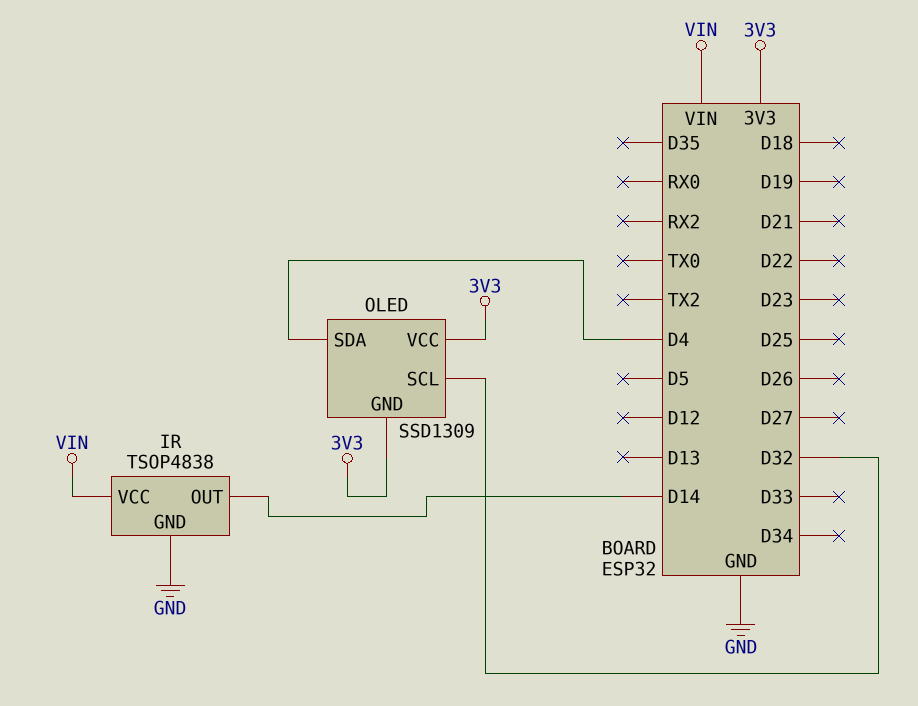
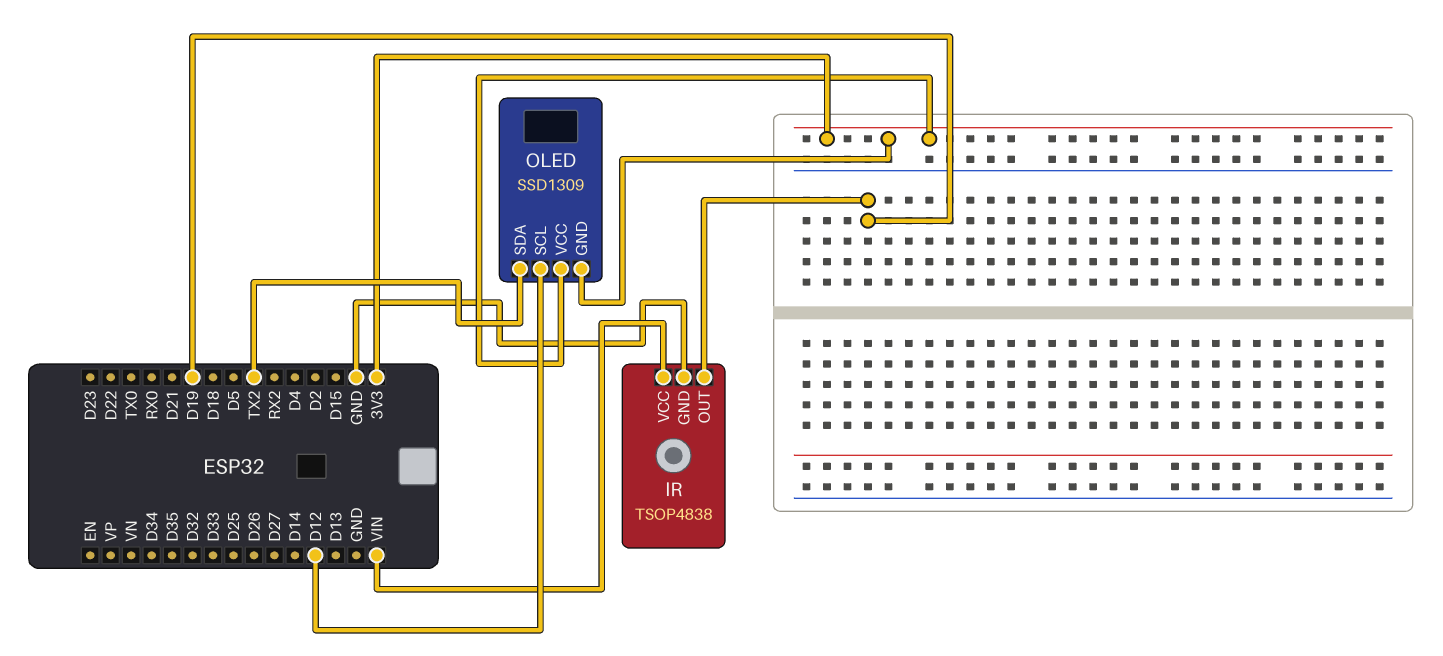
IR pin OUT: D14 -> D19
OLED pin SCL: D32 -> D12
OLED pin SDA: D4 -> TX2

